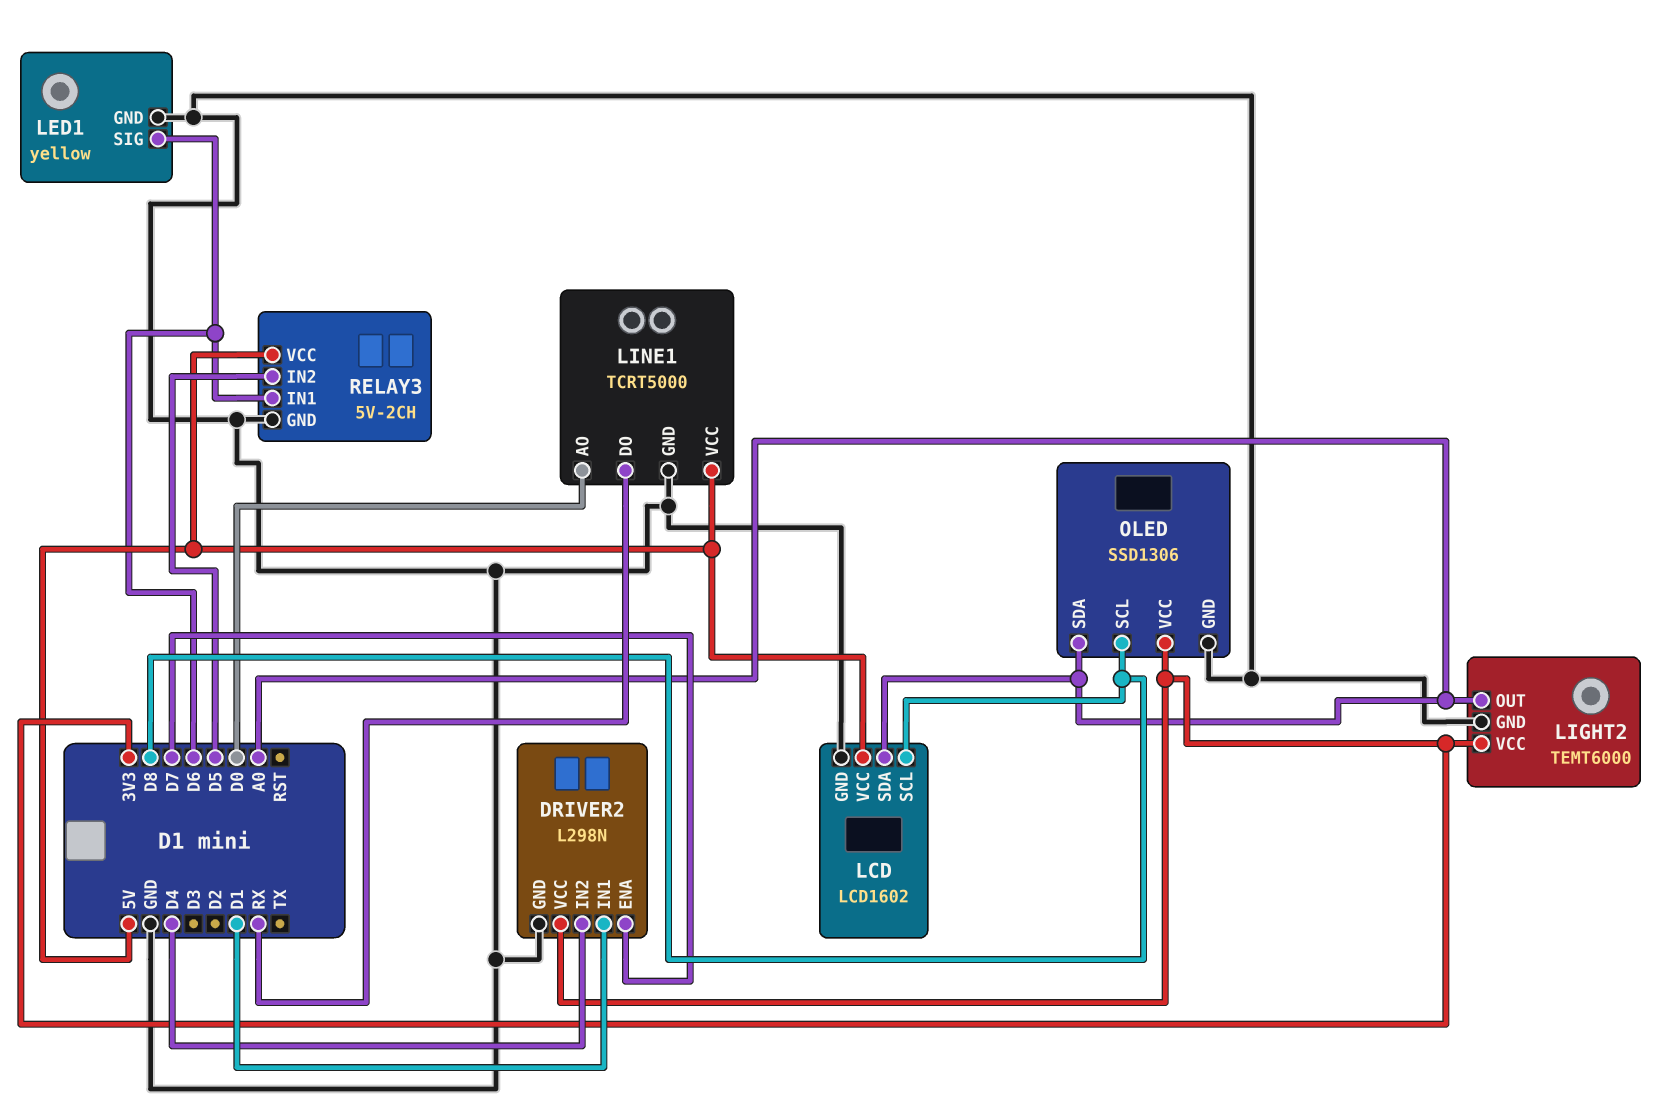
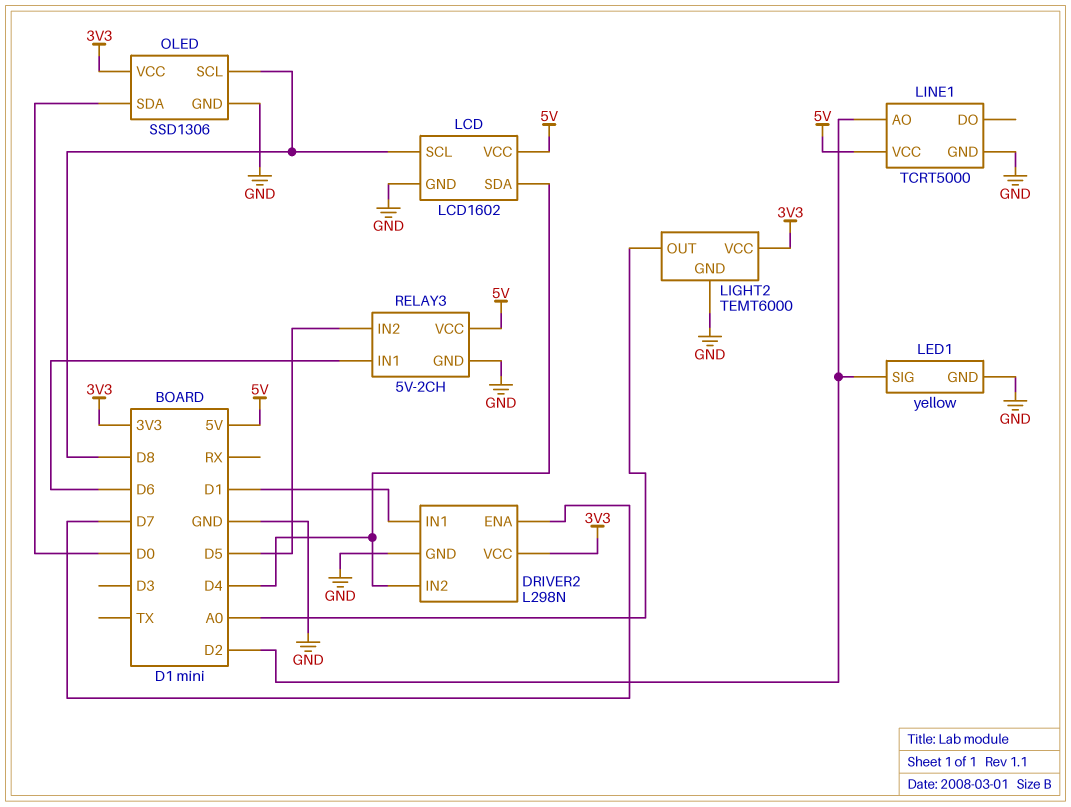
LCD pin SDA: A0 -> D4
LED1 pin SIG: D6 -> D2
LINE1 pin AO: D0 -> D2
LINE1 pin DO: RX -> none
OLED pin SDA: A0 -> D0

